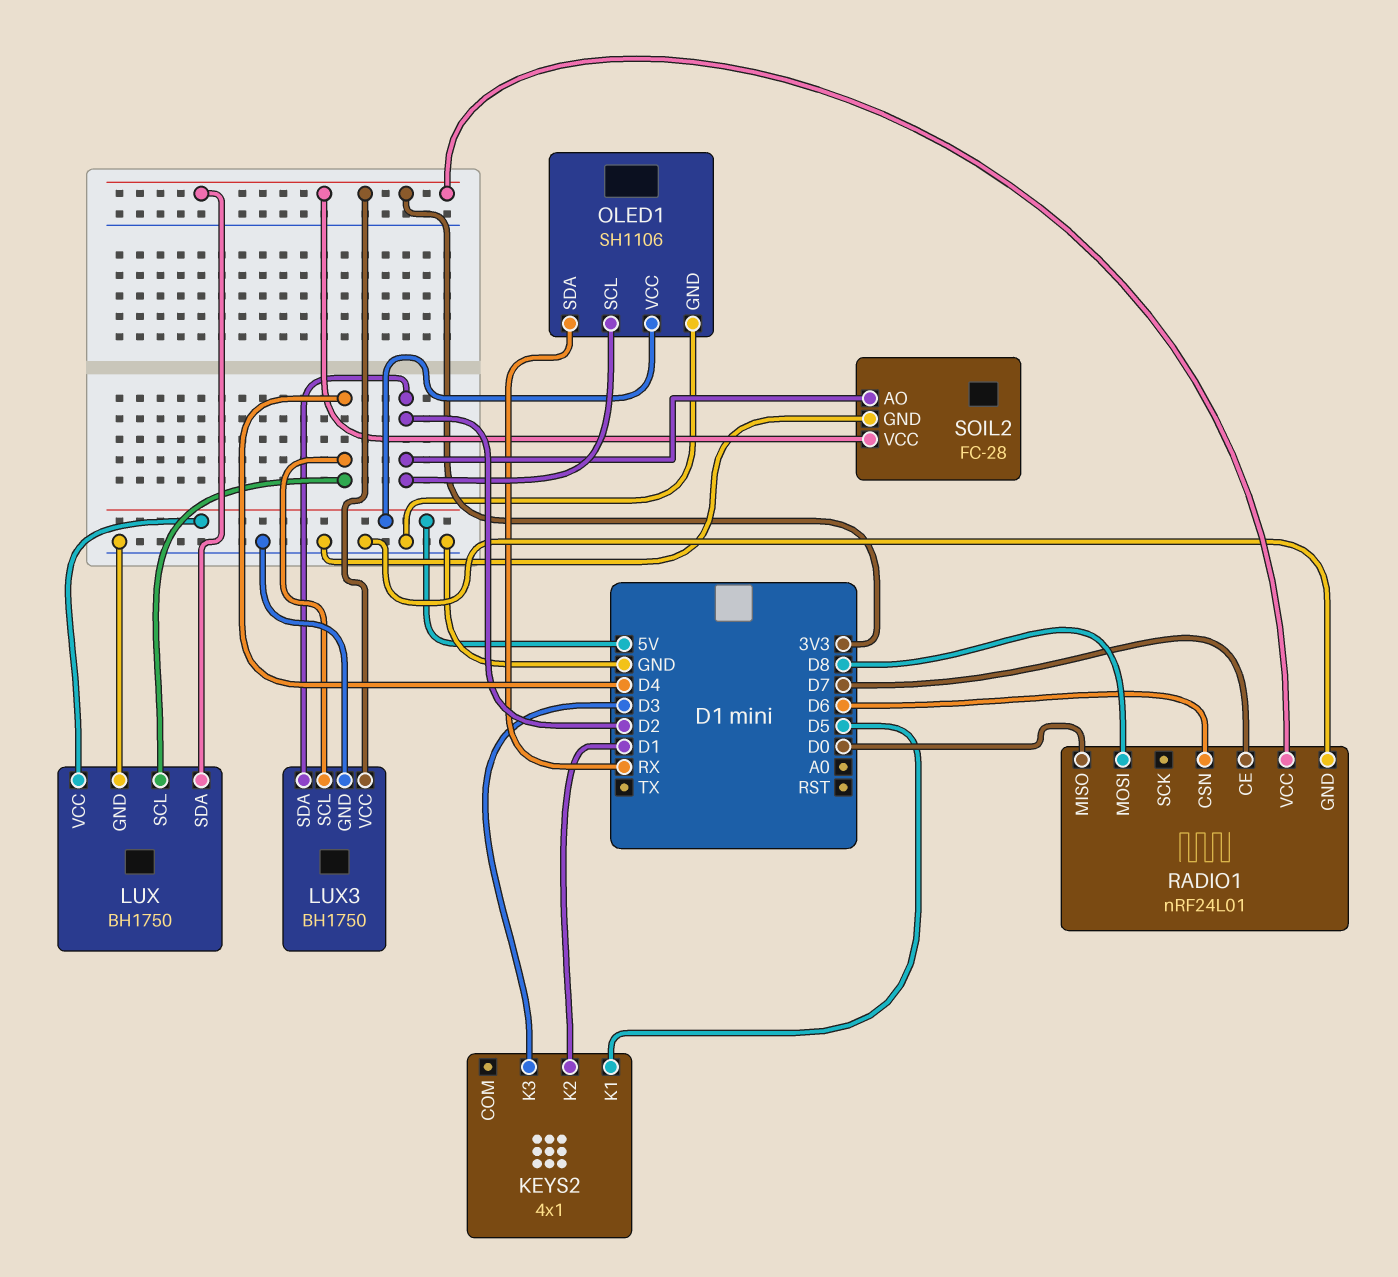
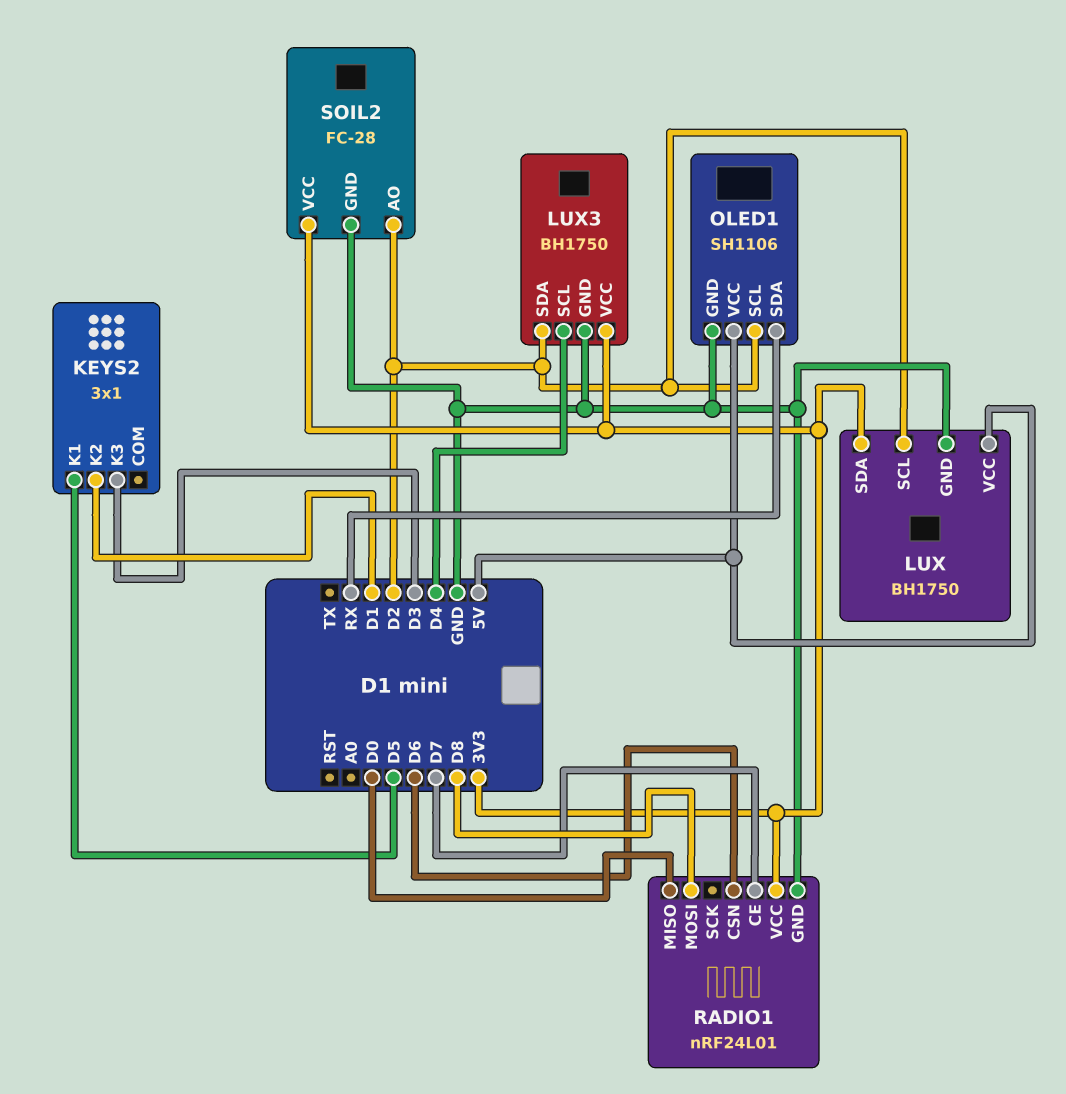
KEYS2: 4x1 -> 3x1
LUX pin SCL: D4 -> D2

